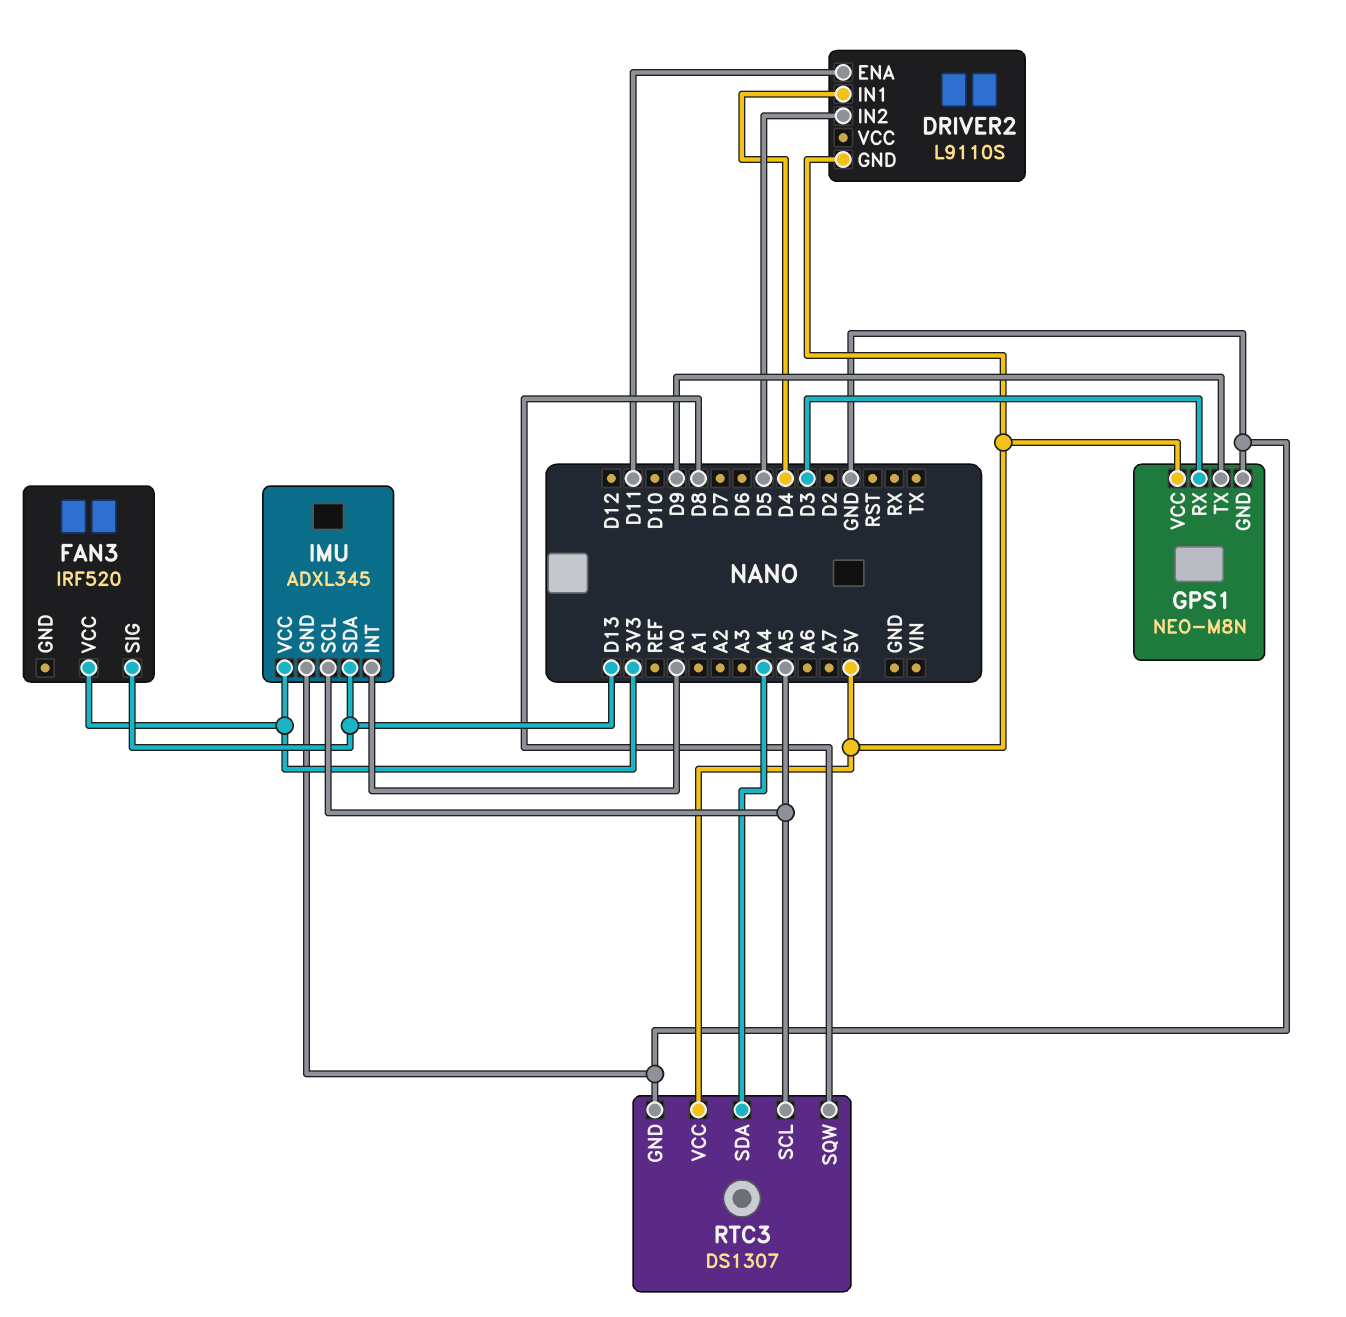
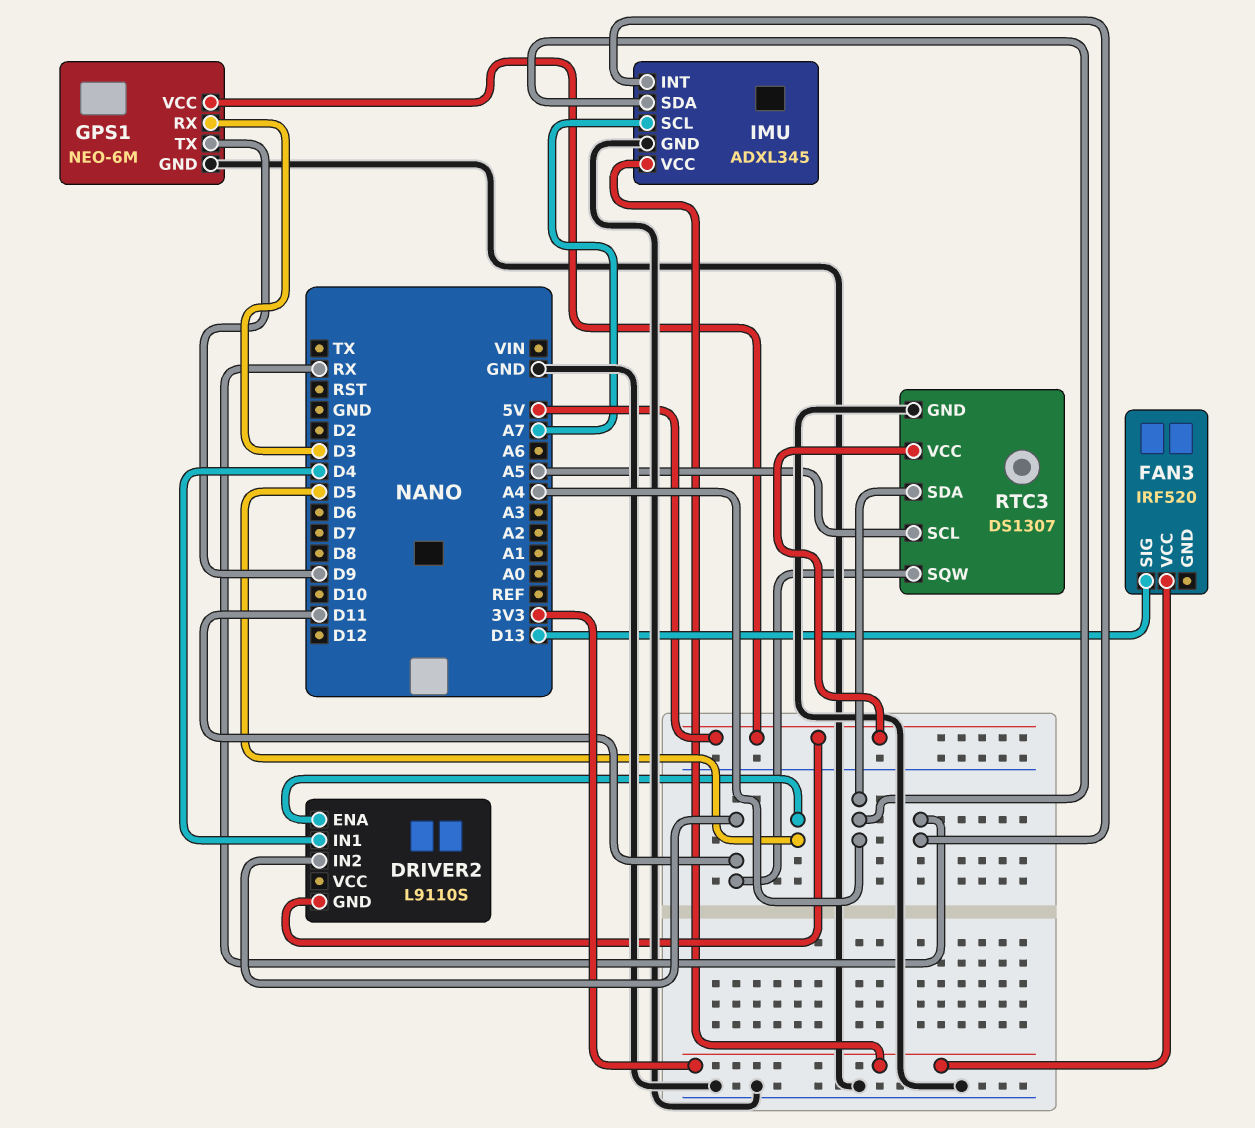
DRIVER2 pin ENA: D11 -> D5
DRIVER2 pin IN2: D5 -> D11
GPS1: NEO-M8N -> NEO-6M
IMU pin INT: A0 -> RX
IMU pin SCL: A5 -> A7
IMU pin SDA: D13 -> A4
RTC3 pin SQW: D8 -> D11

